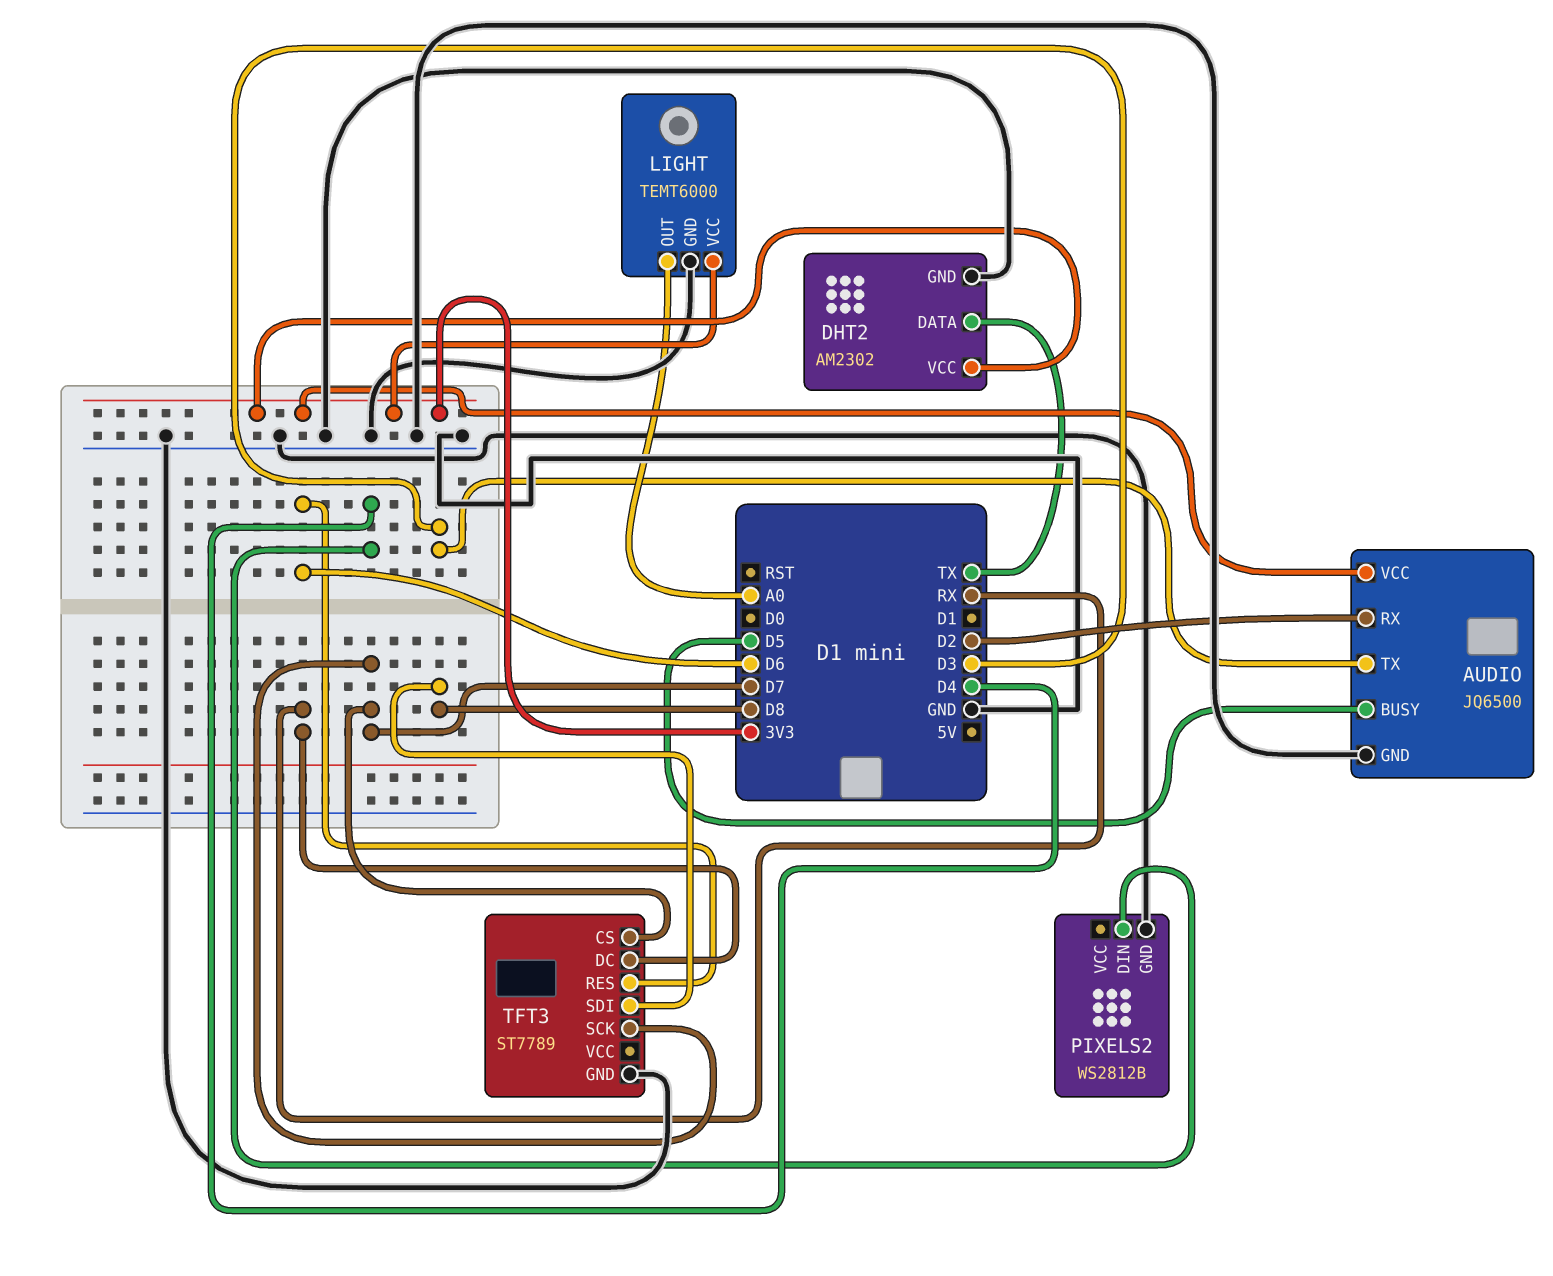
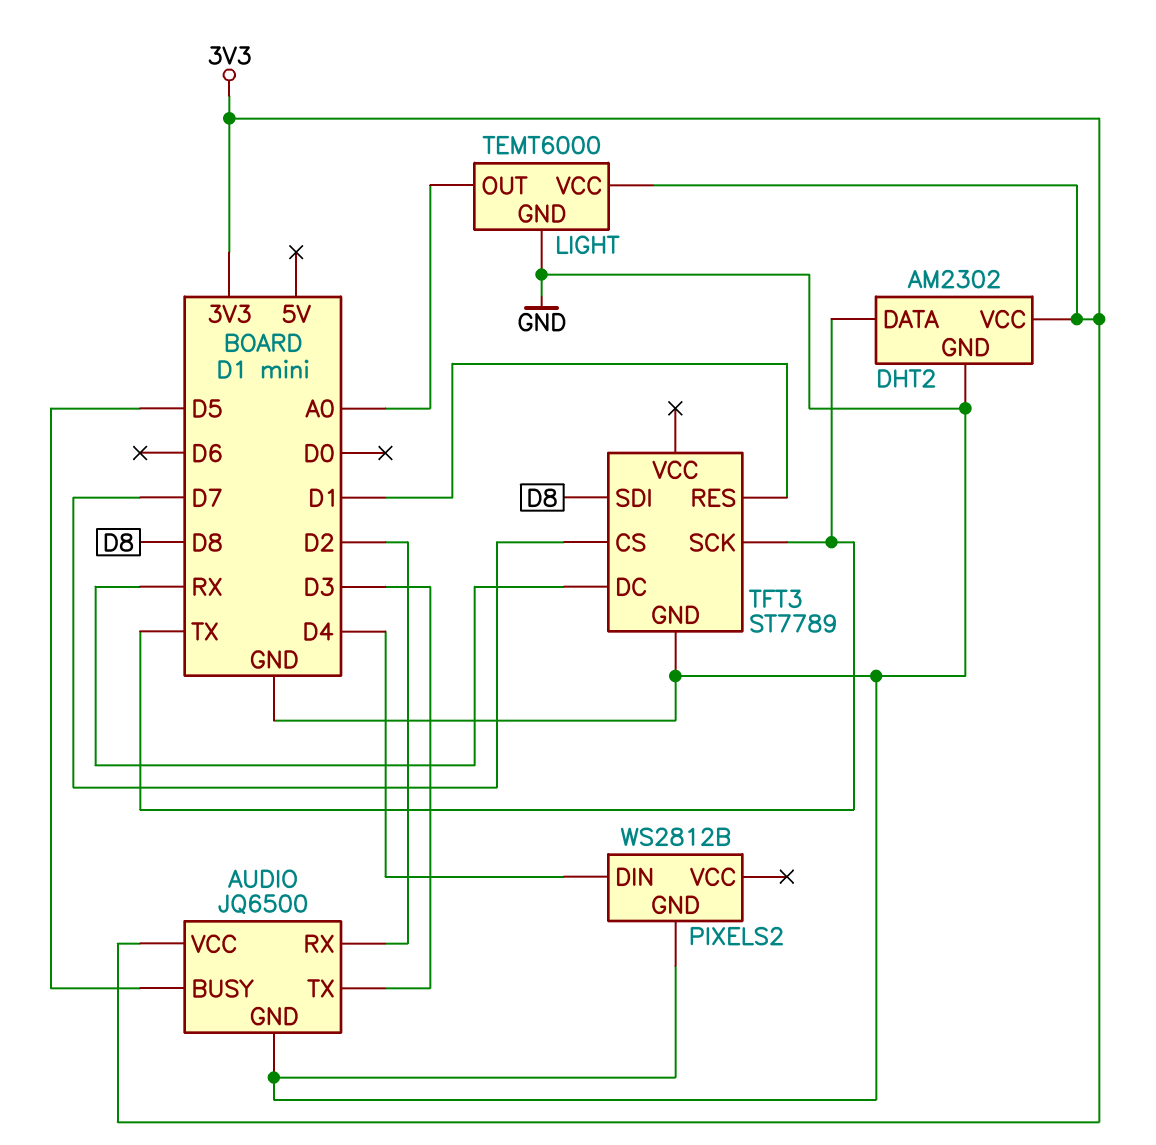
TFT3 pin RES: D6 -> D1
TFT3 pin SCK: D7 -> TX

